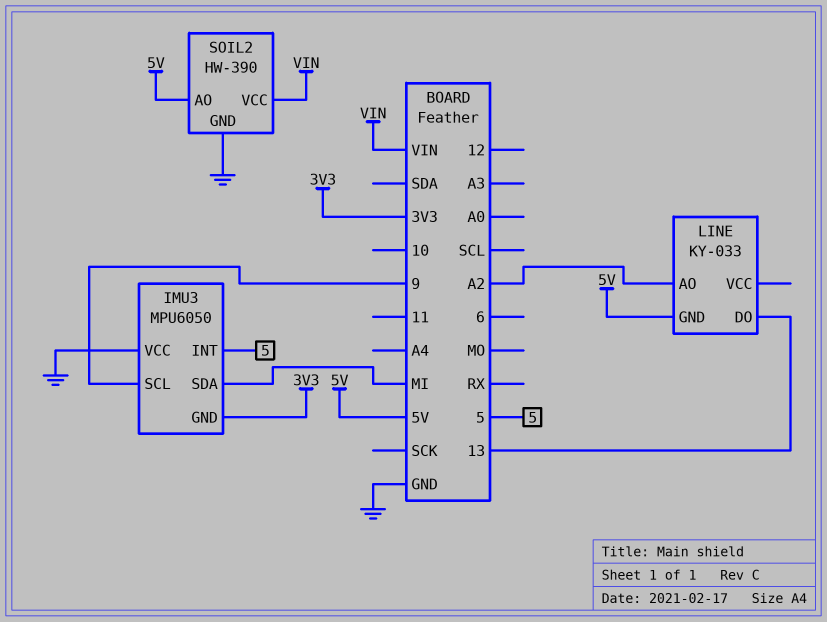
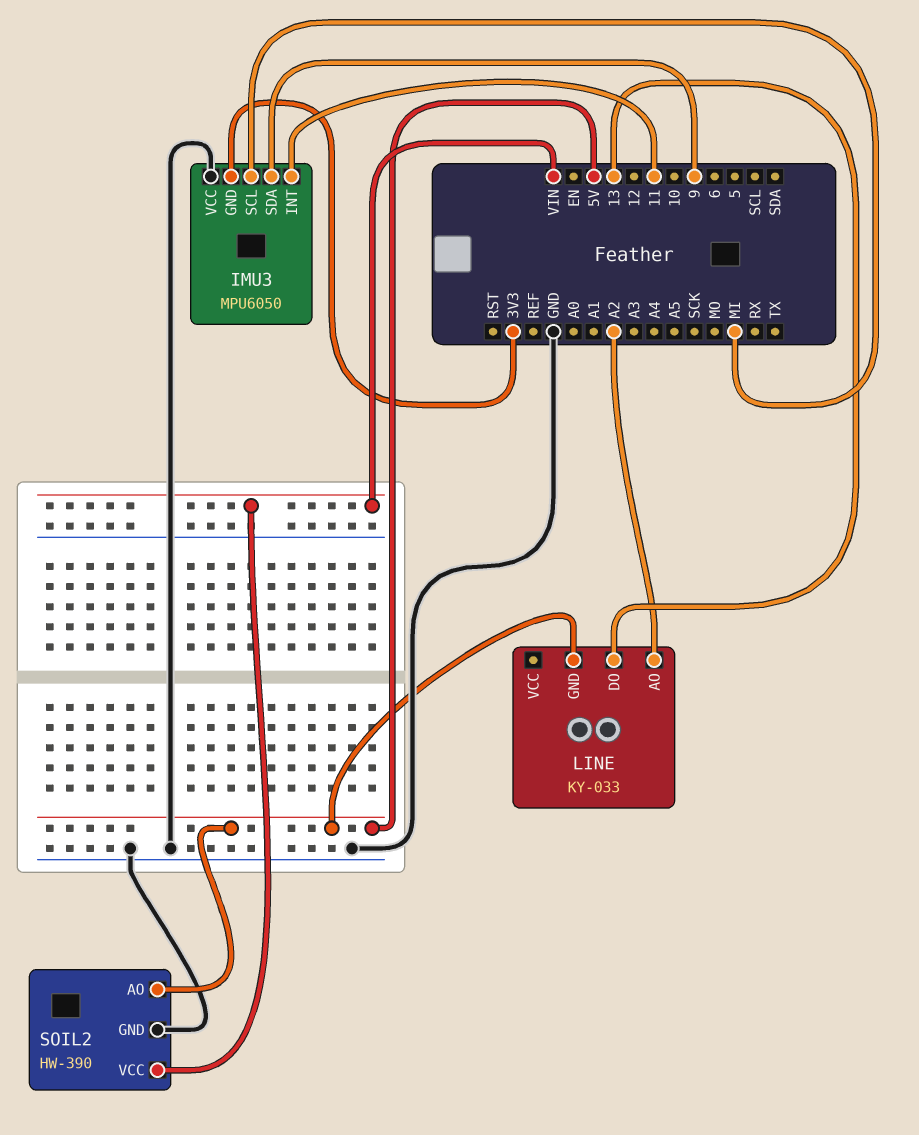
IMU3 pin INT: 5 -> 11
IMU3 pin SCL: 9 -> MI
IMU3 pin SDA: MI -> 9

